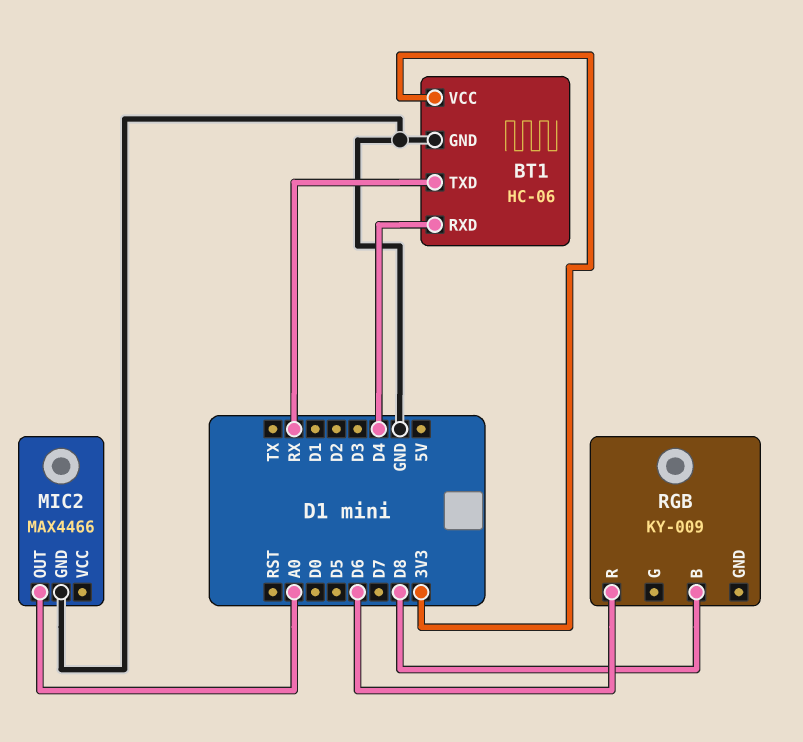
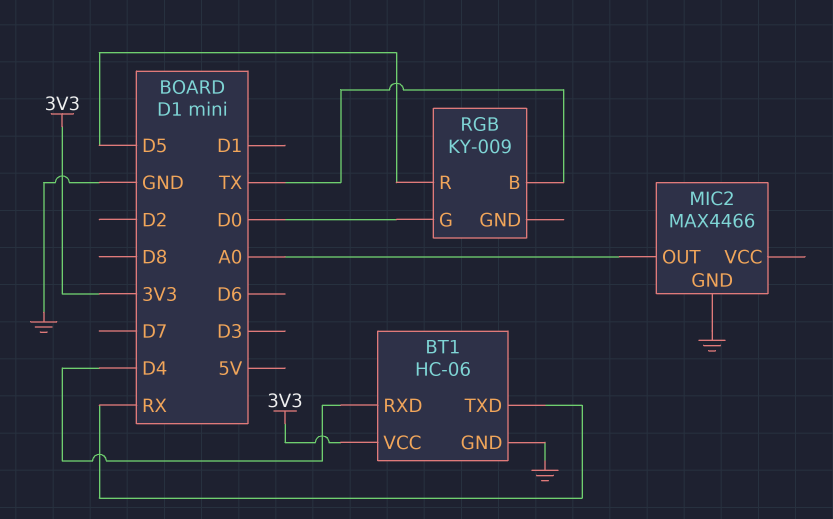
RGB pin B: D8 -> TX
RGB pin G: none -> D0
RGB pin R: D6 -> D5

